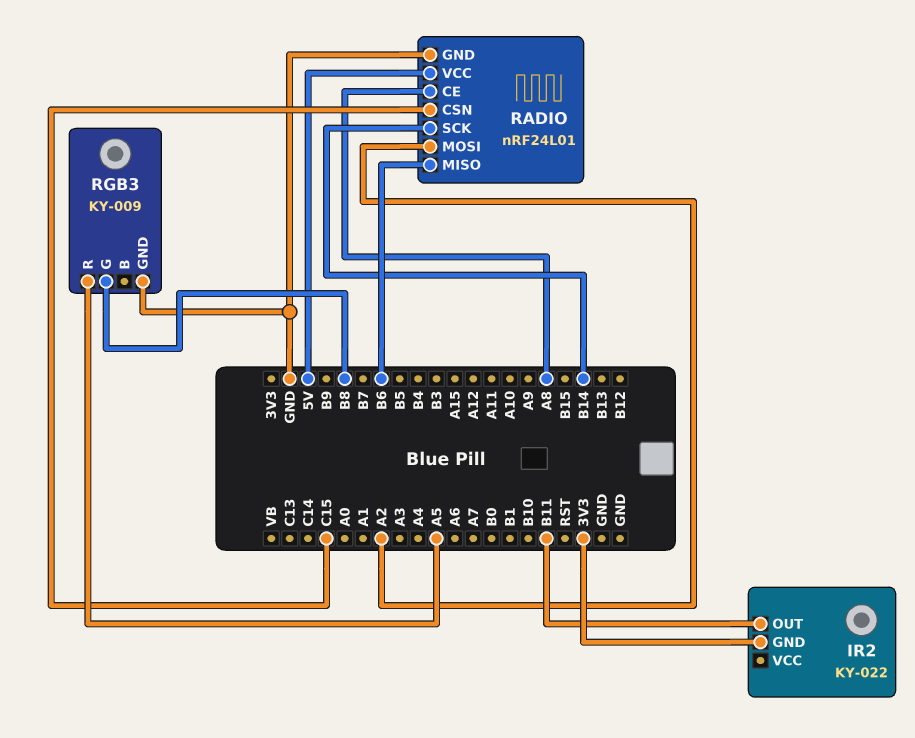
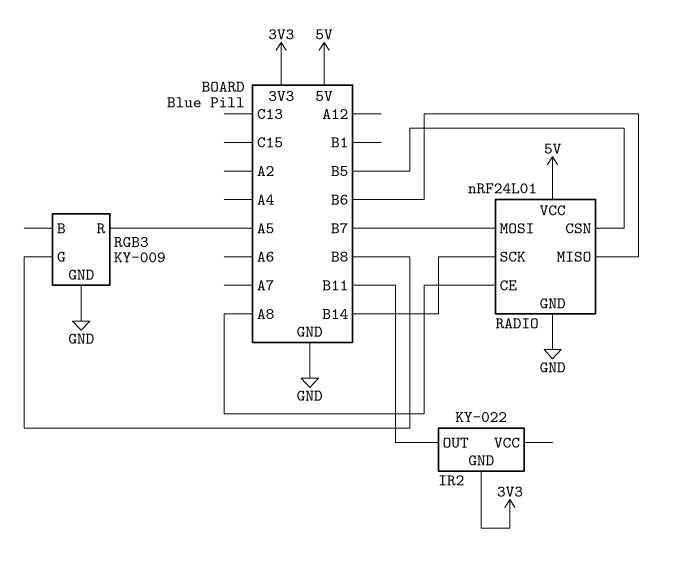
RADIO pin CSN: C15 -> B5
RADIO pin MOSI: A2 -> B7

